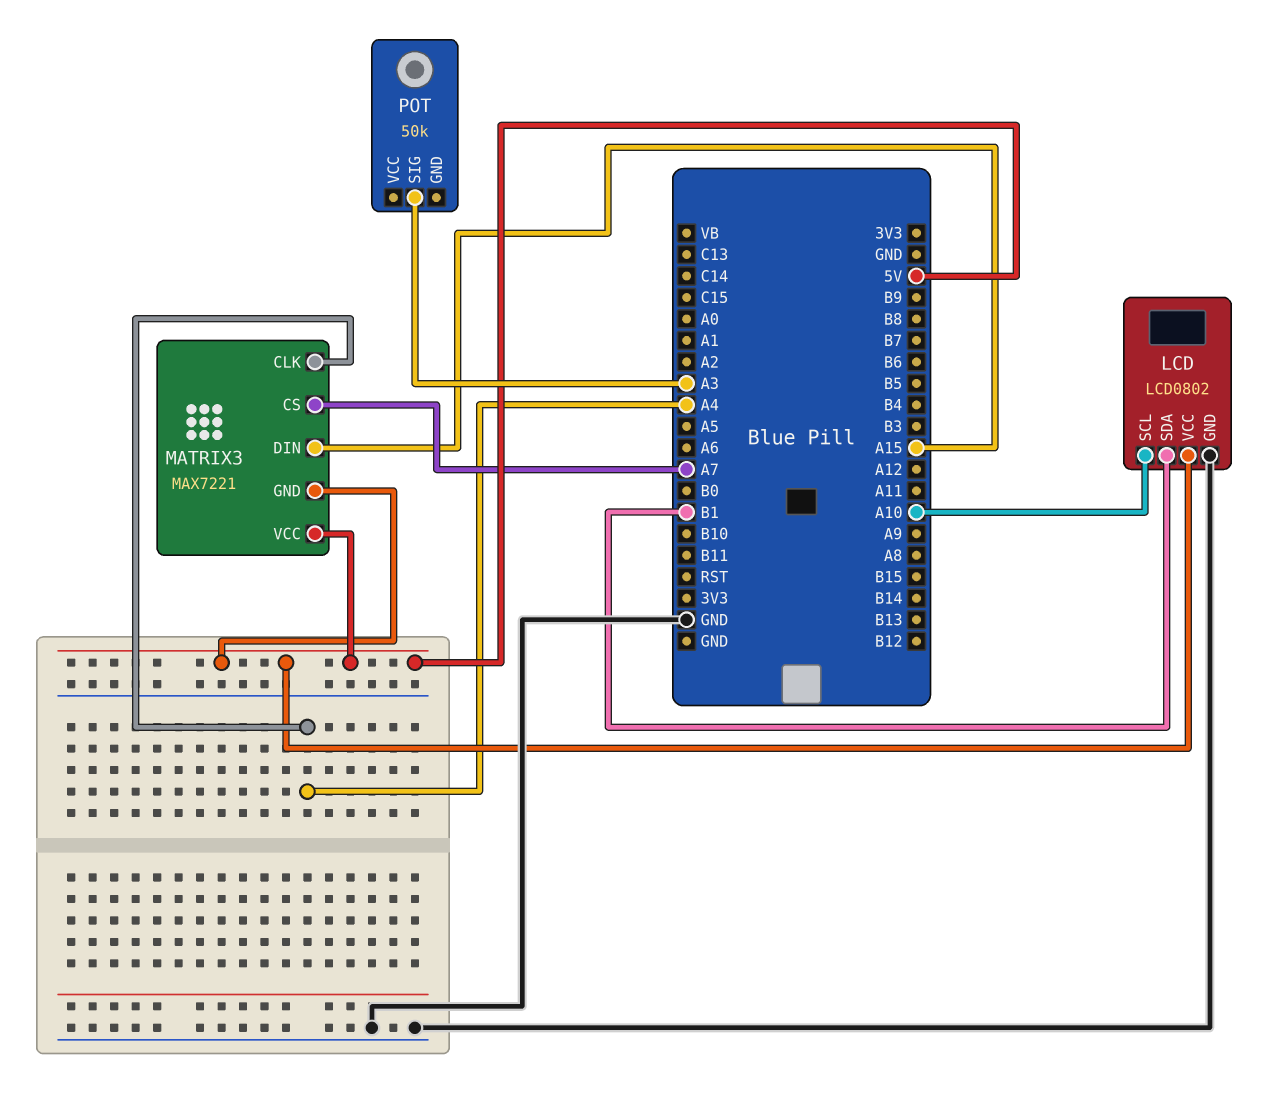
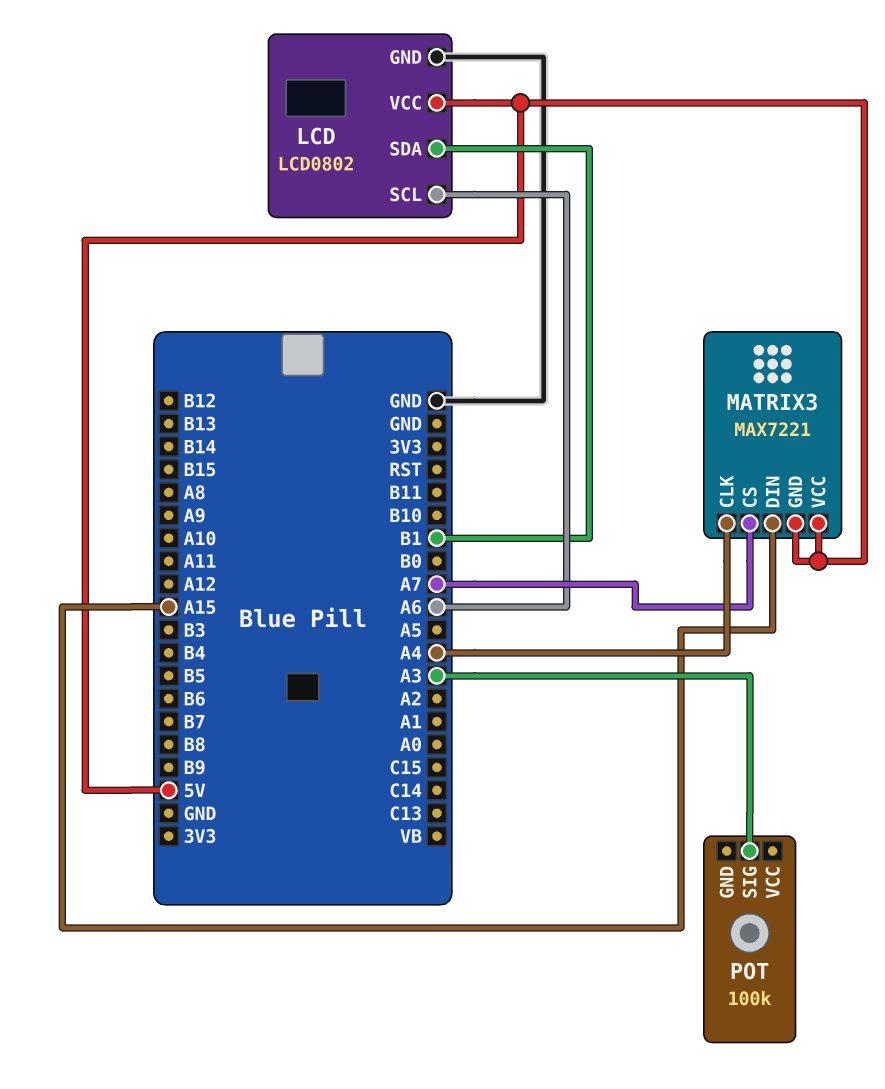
LCD pin SCL: A10 -> A6
POT: 50k -> 100k

